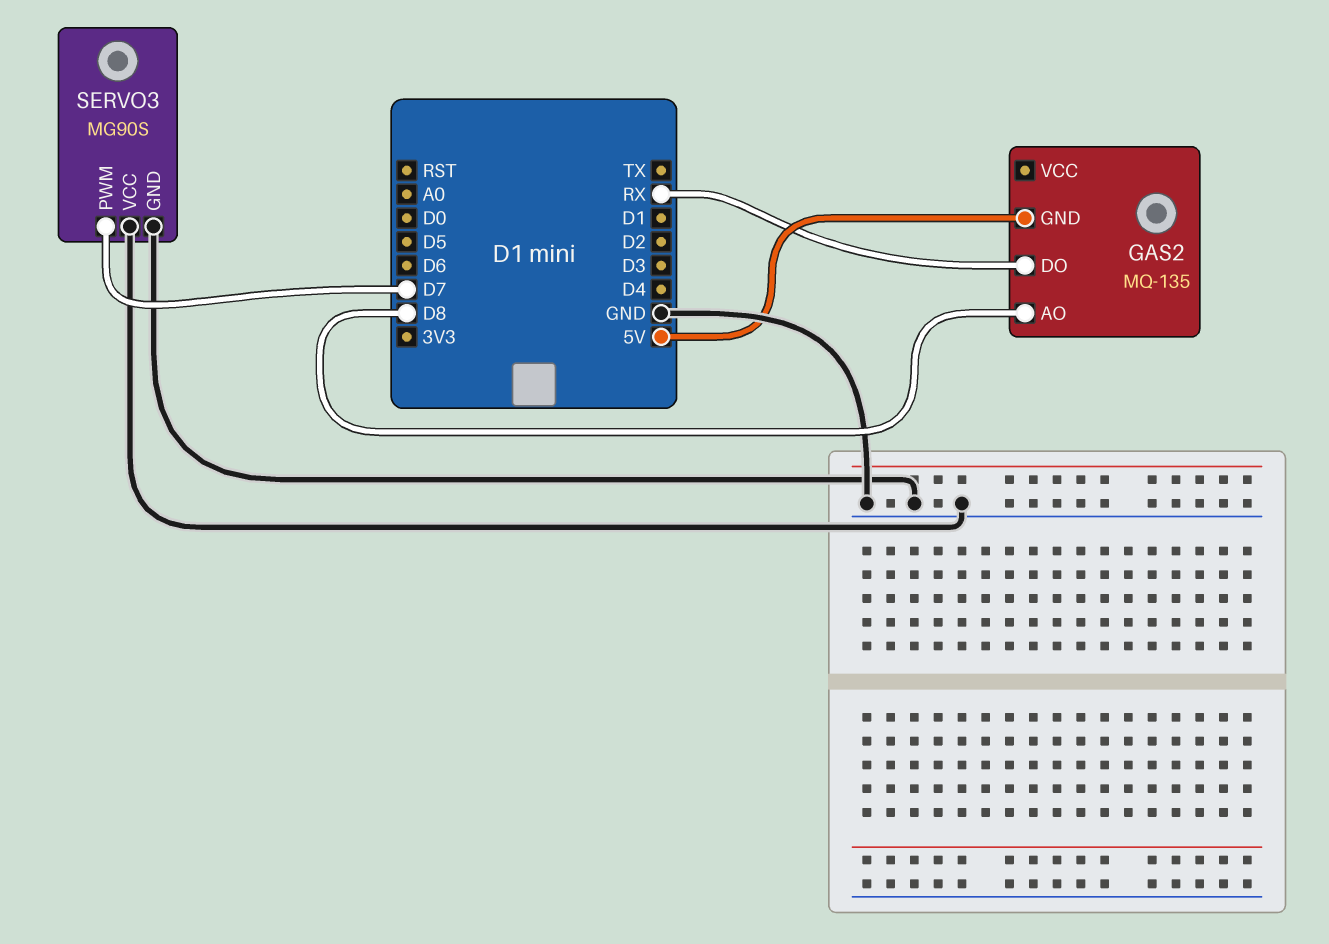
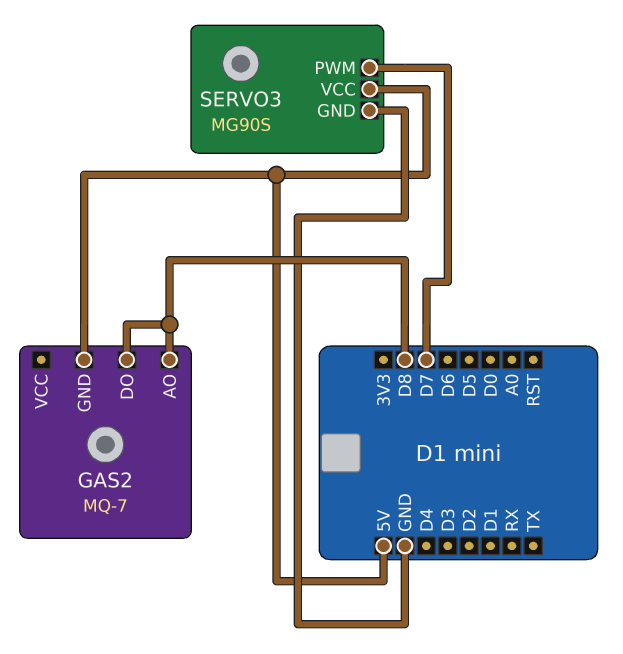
GAS2: MQ-135 -> MQ-7
GAS2 pin DO: RX -> D8
SERVO3 pin VCC: GND -> 5V

